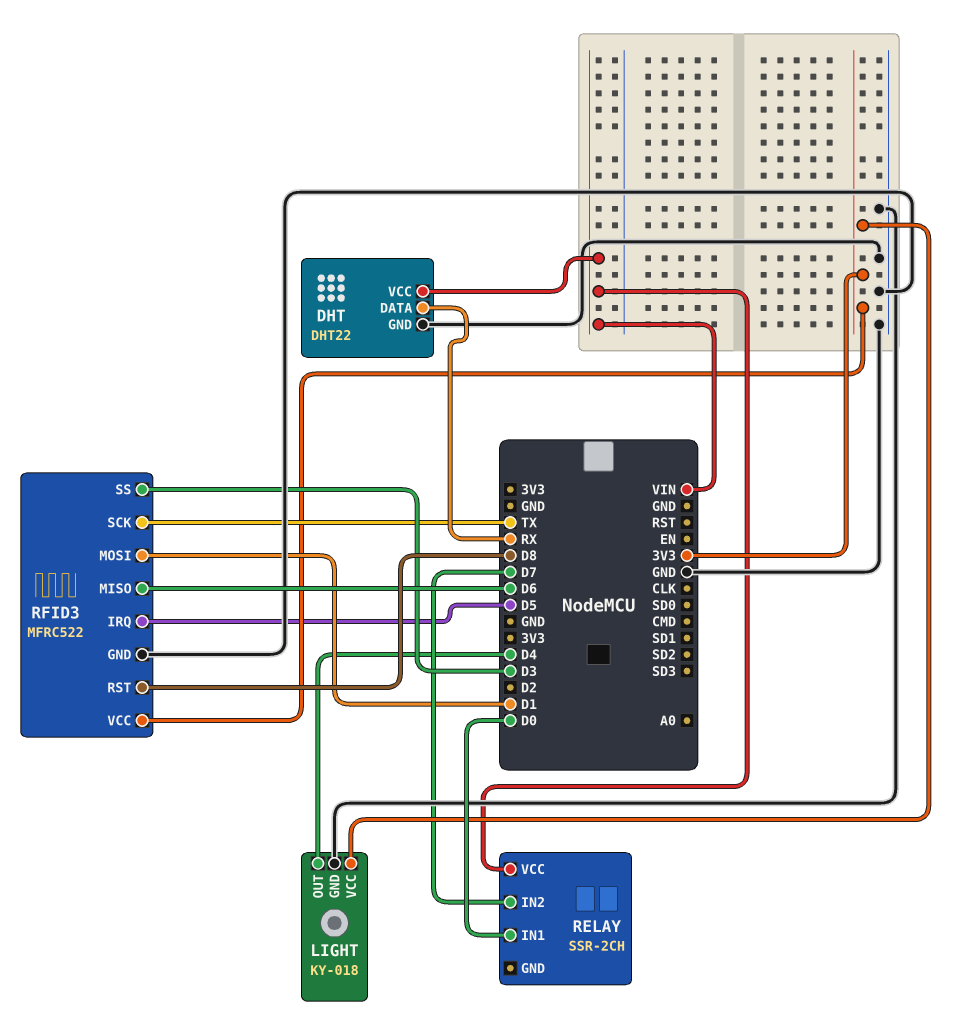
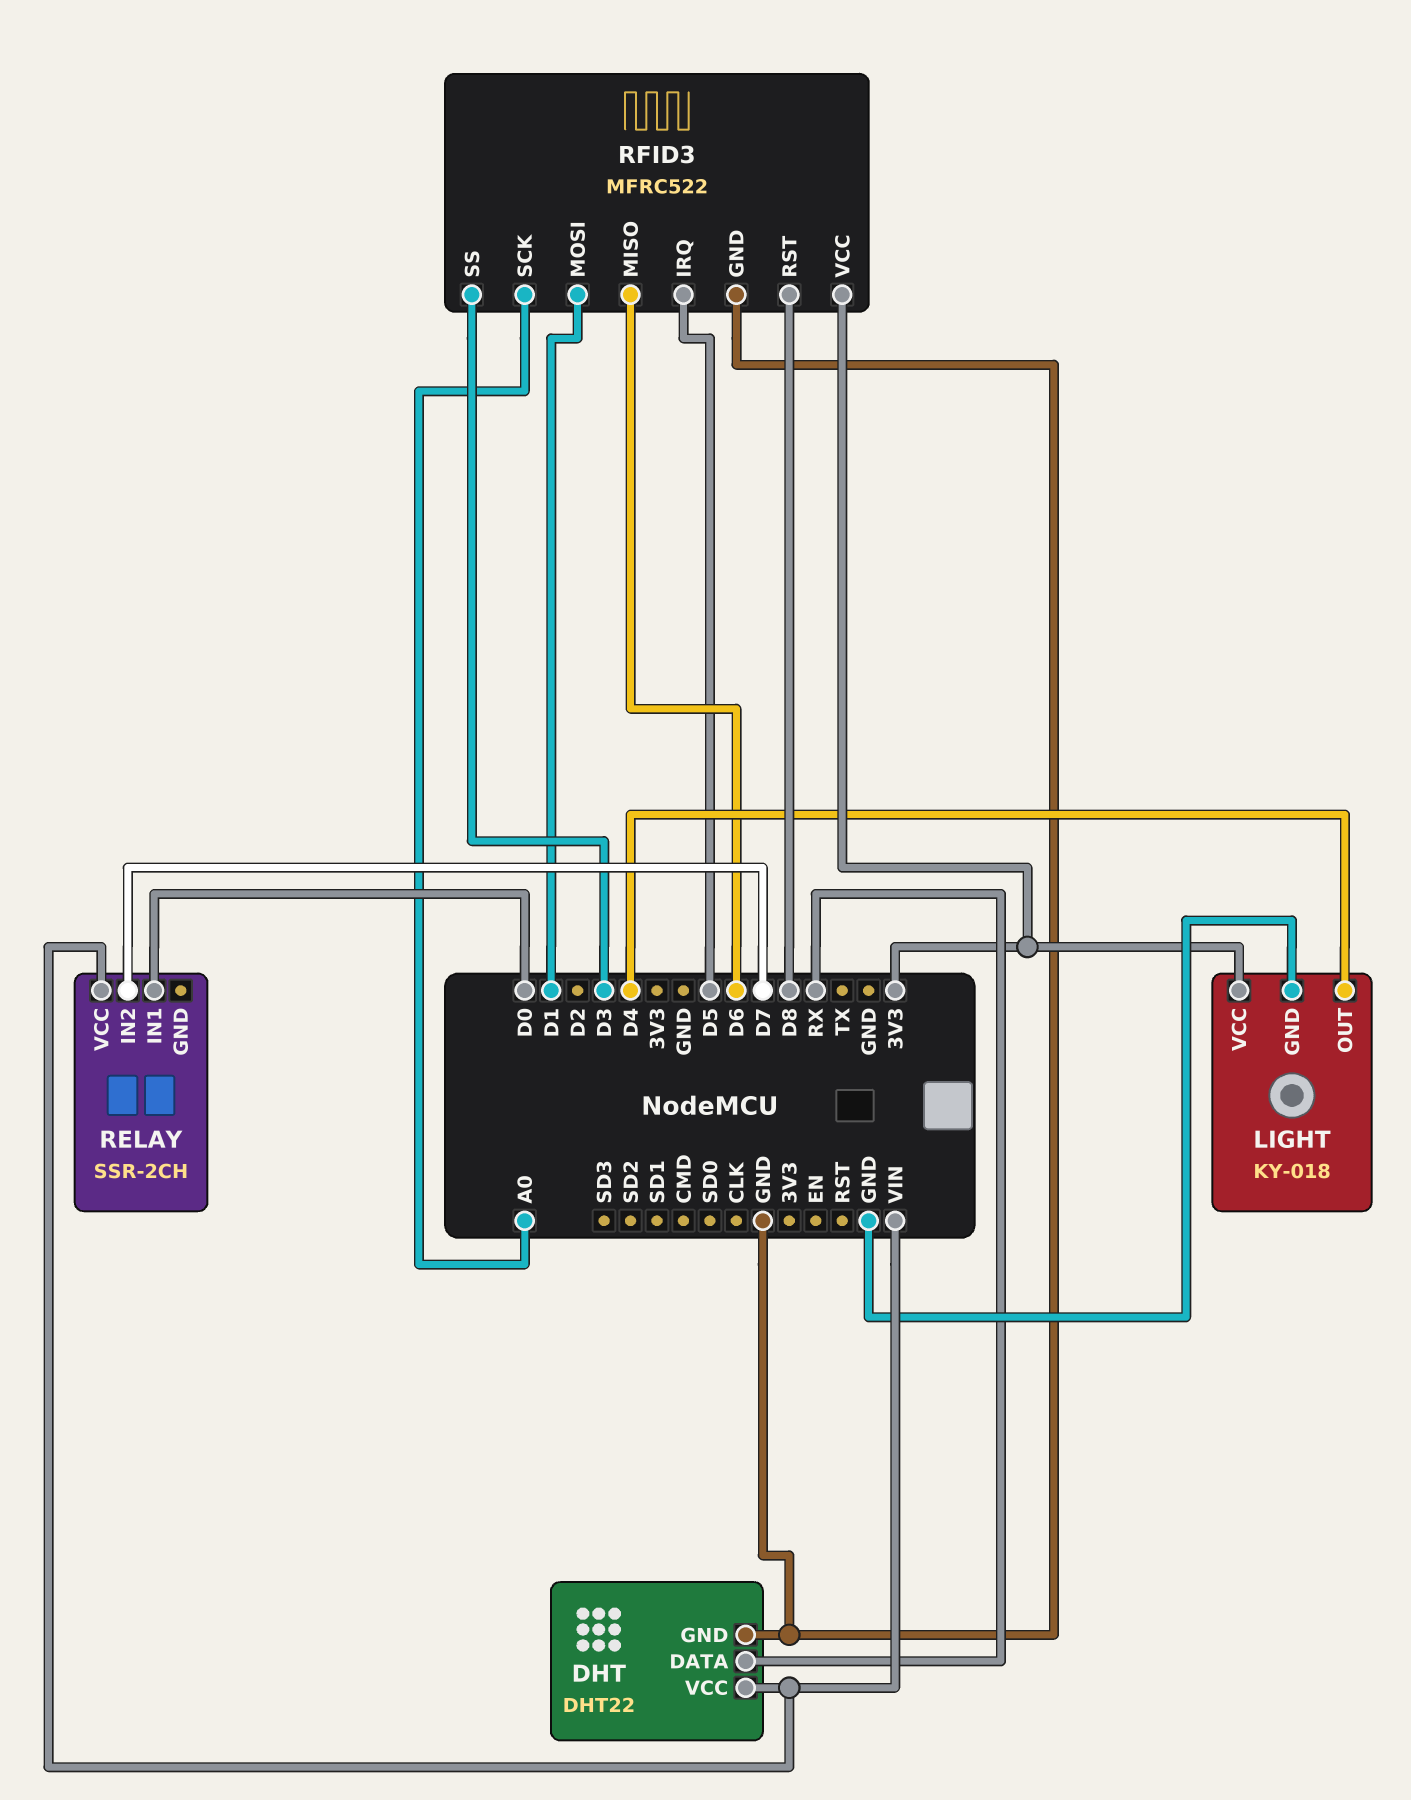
RFID3 pin SCK: TX -> A0

